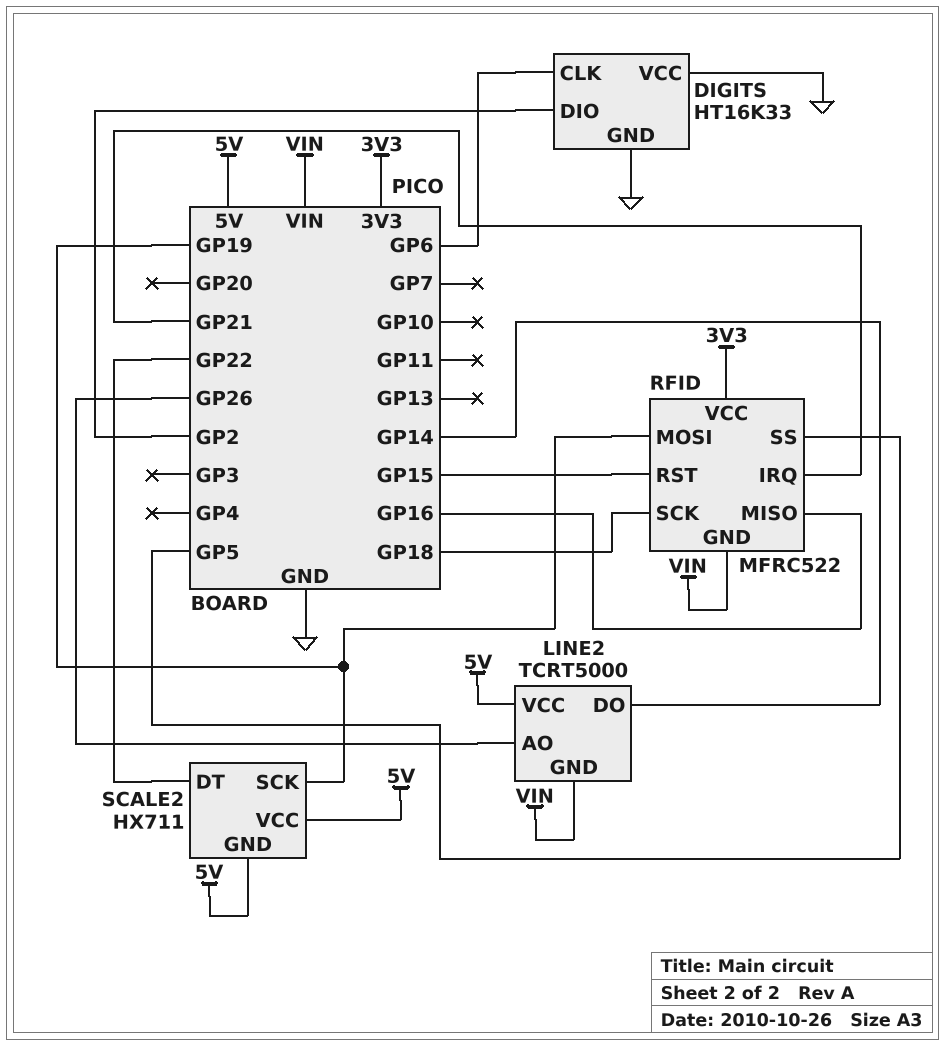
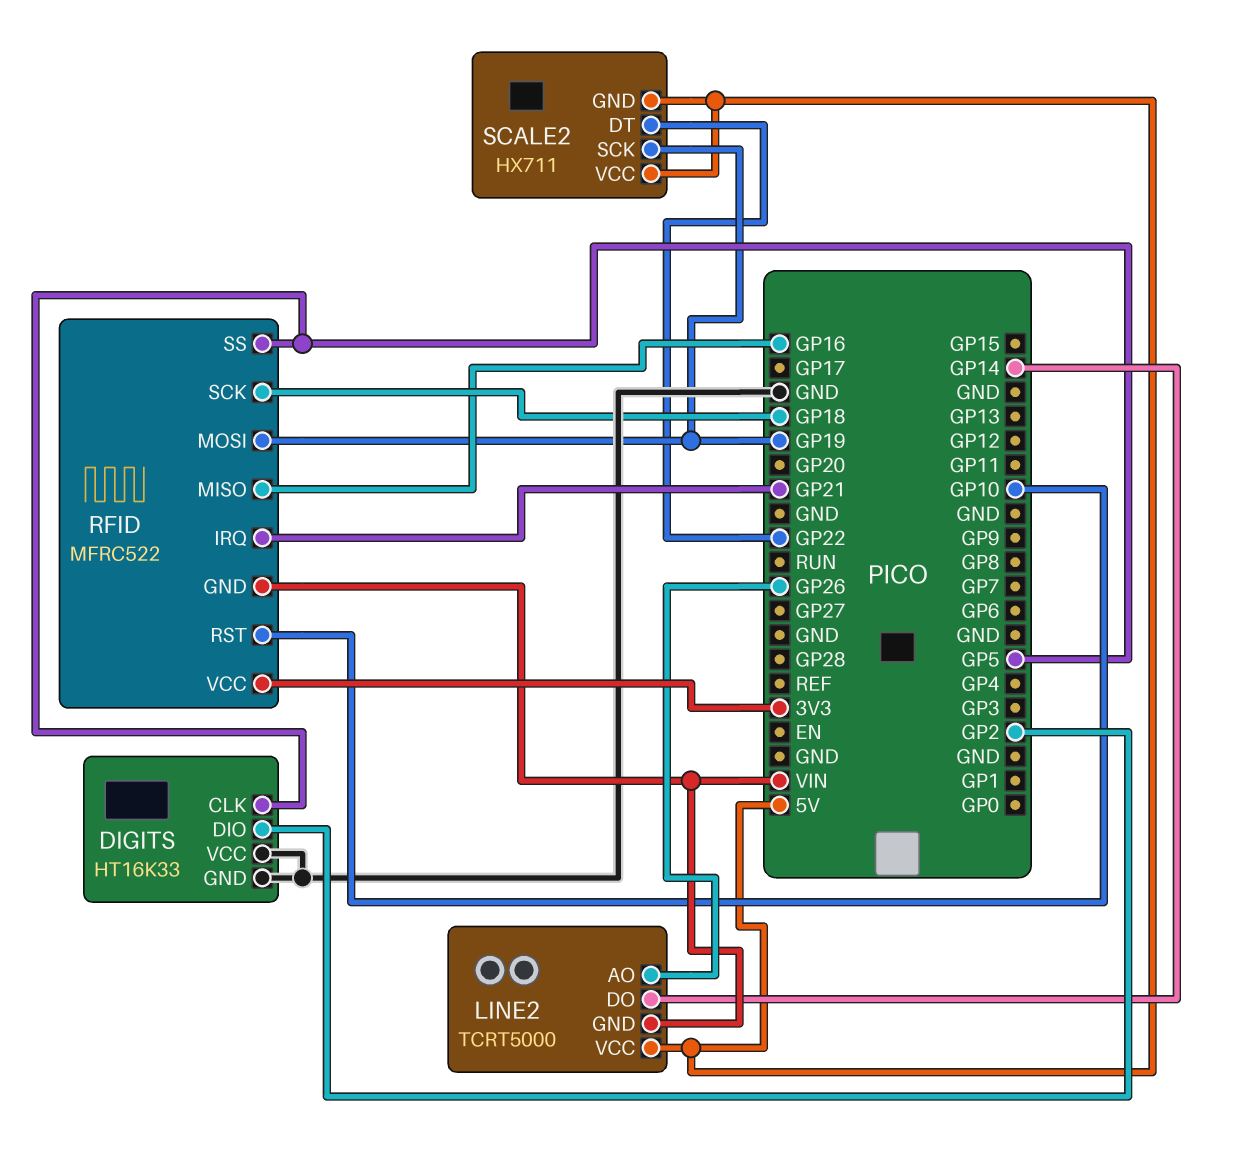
DIGITS pin CLK: GP6 -> GP5
RFID pin RST: GP15 -> GP10

